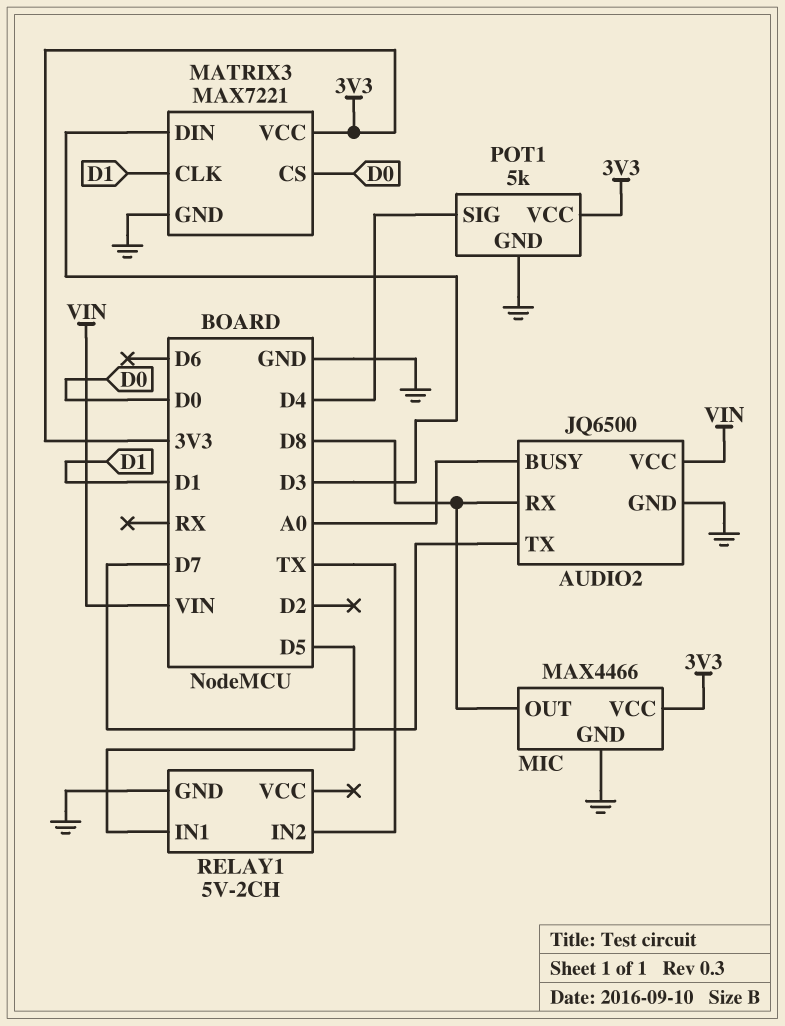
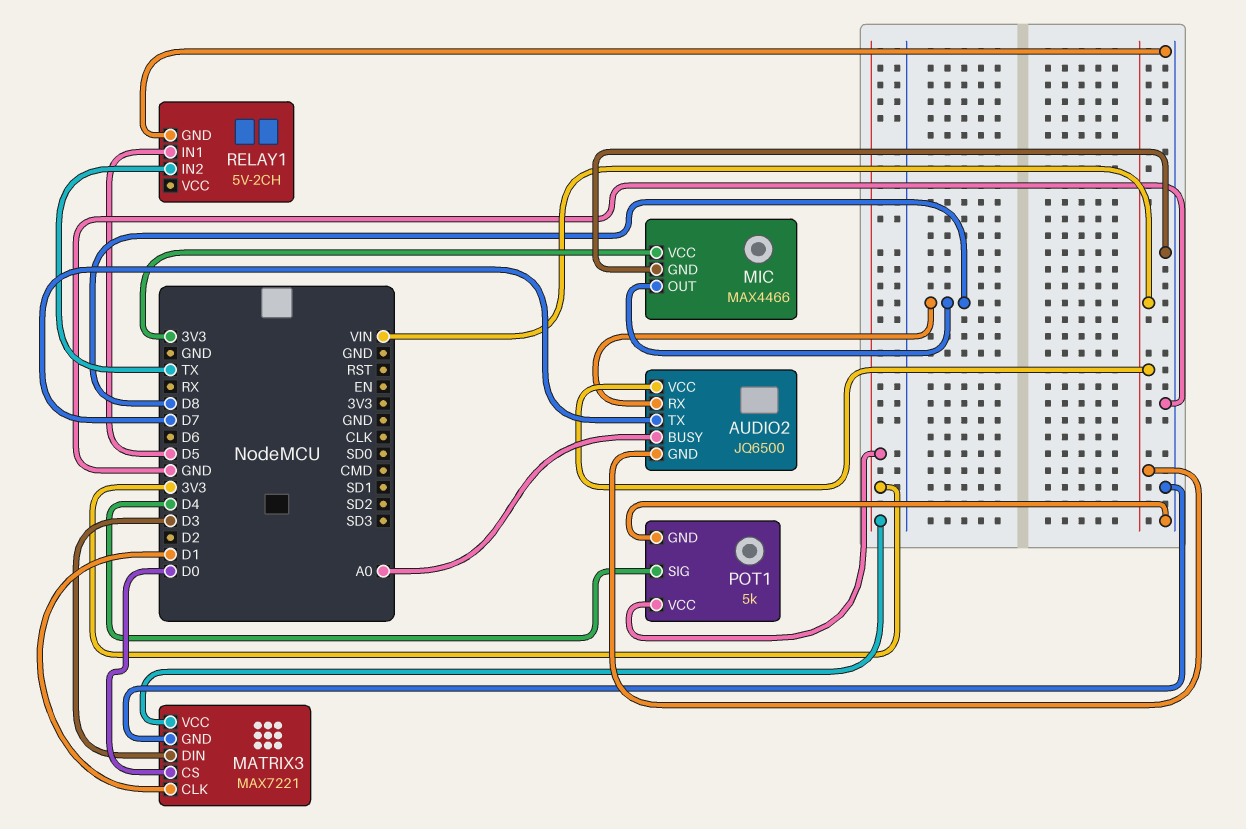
AUDIO2 pin GND: GND -> VIN

